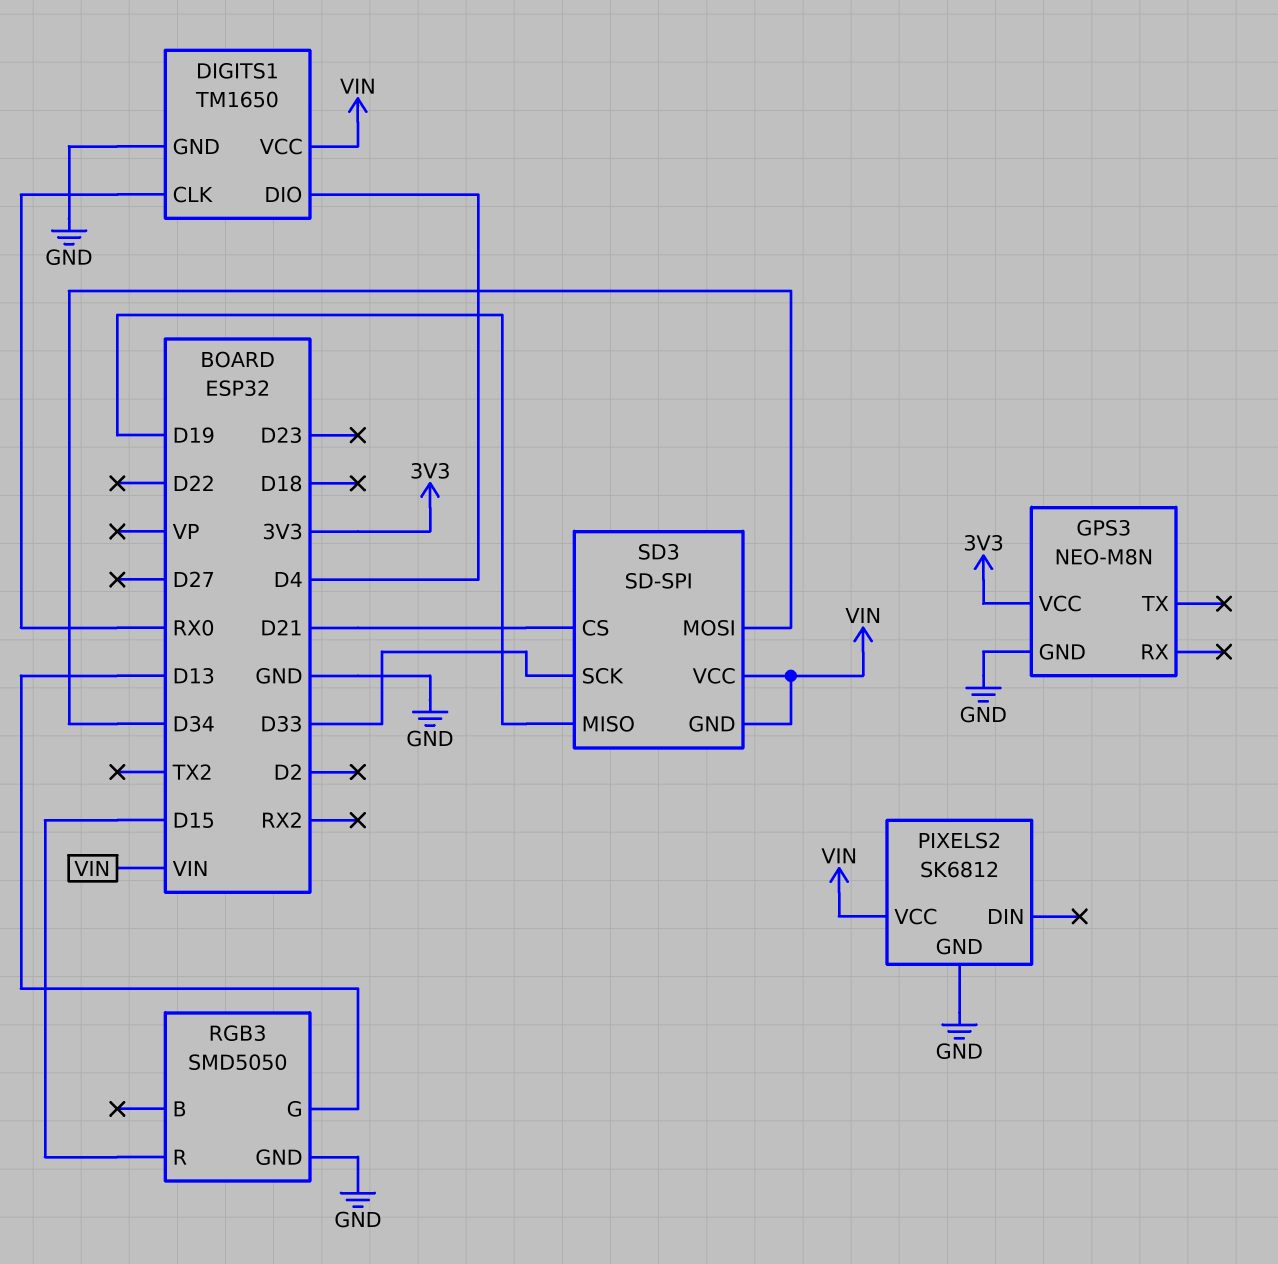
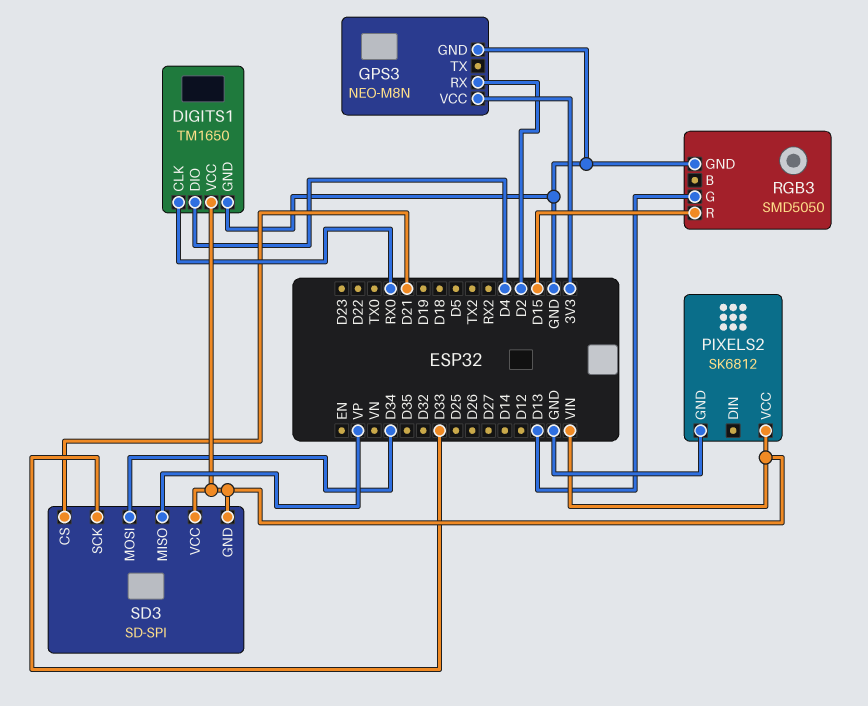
GPS3 pin RX: none -> D2
SD3 pin MISO: D19 -> VP

